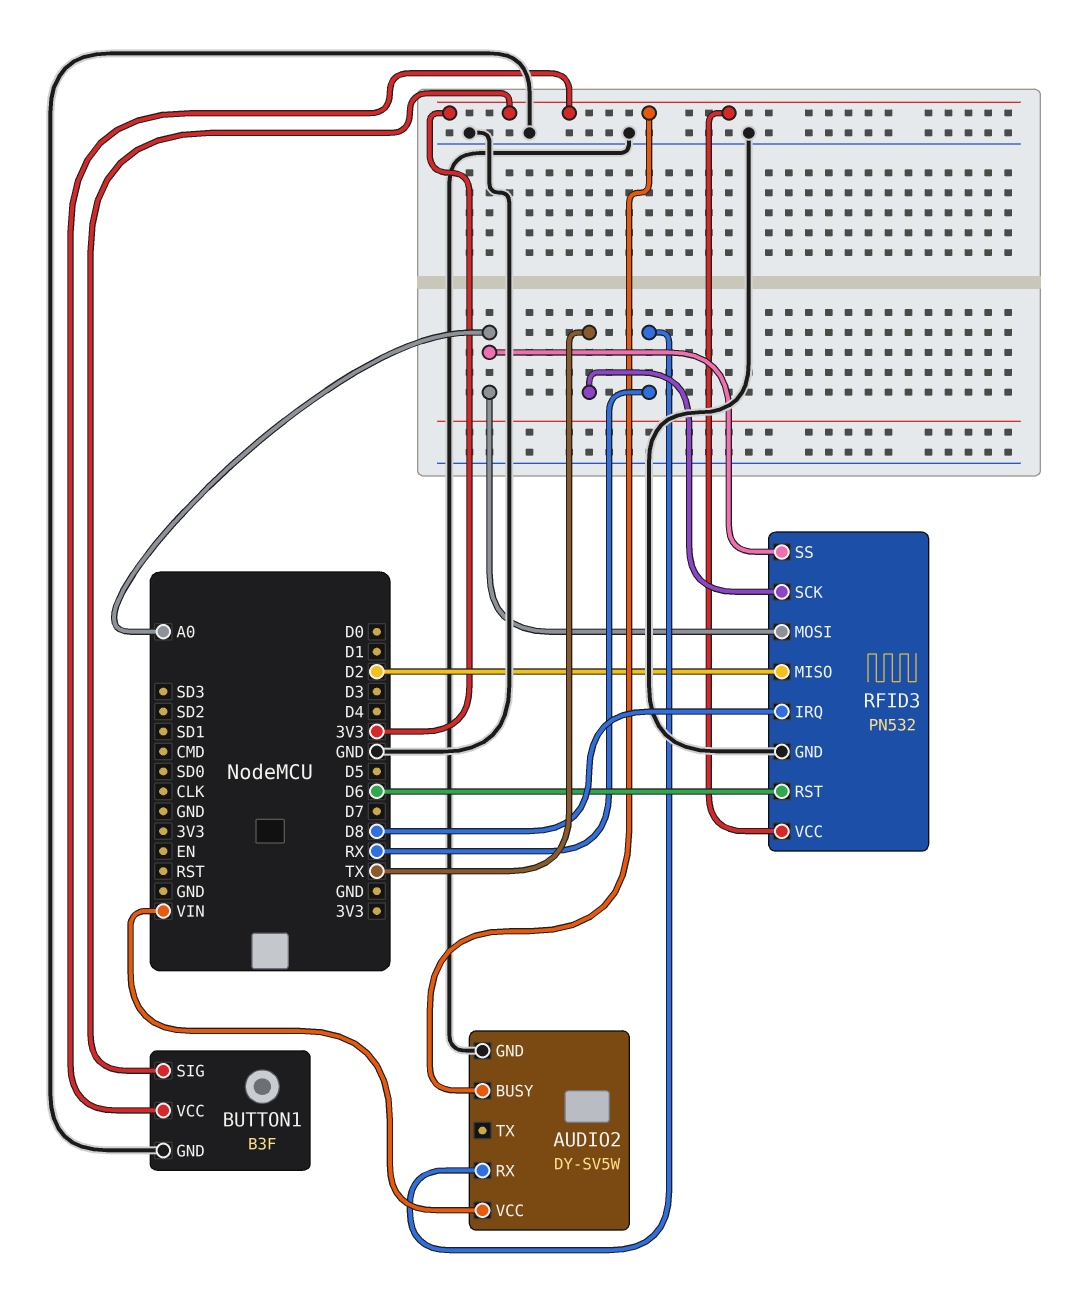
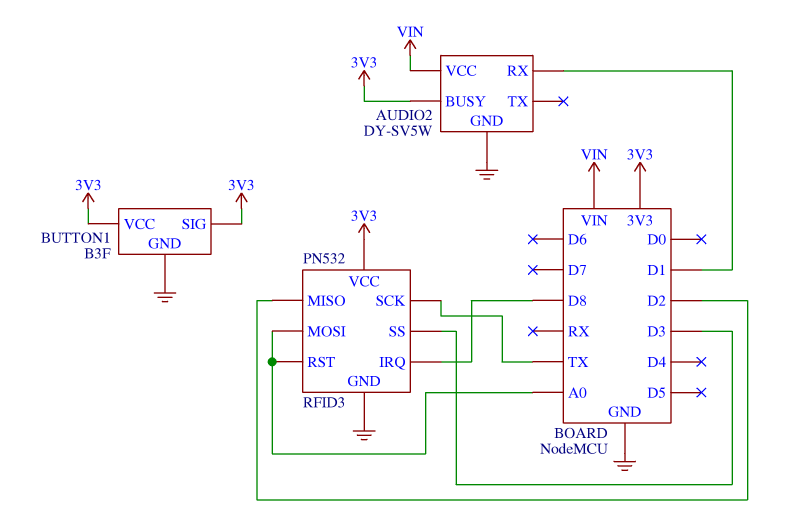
AUDIO2 pin RX: RX -> D1
RFID3 pin RST: D6 -> A0
RFID3 pin SS: A0 -> D3

